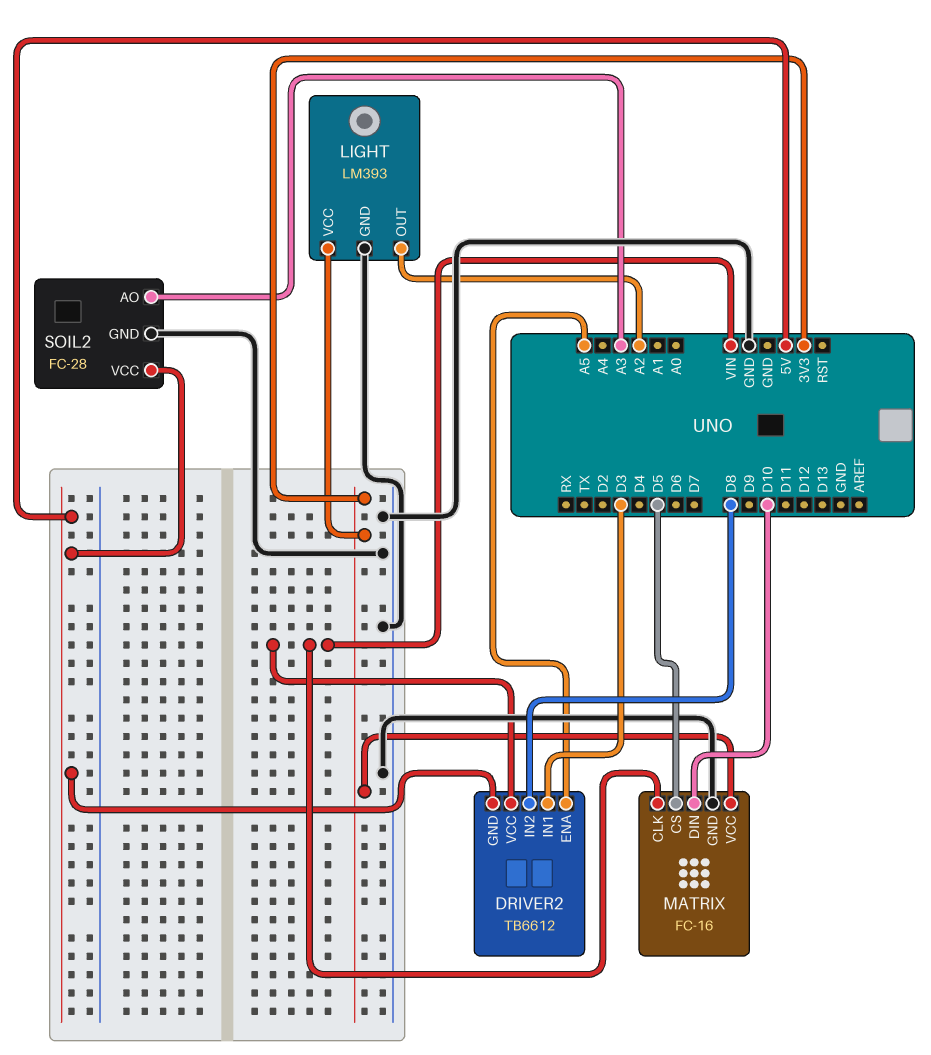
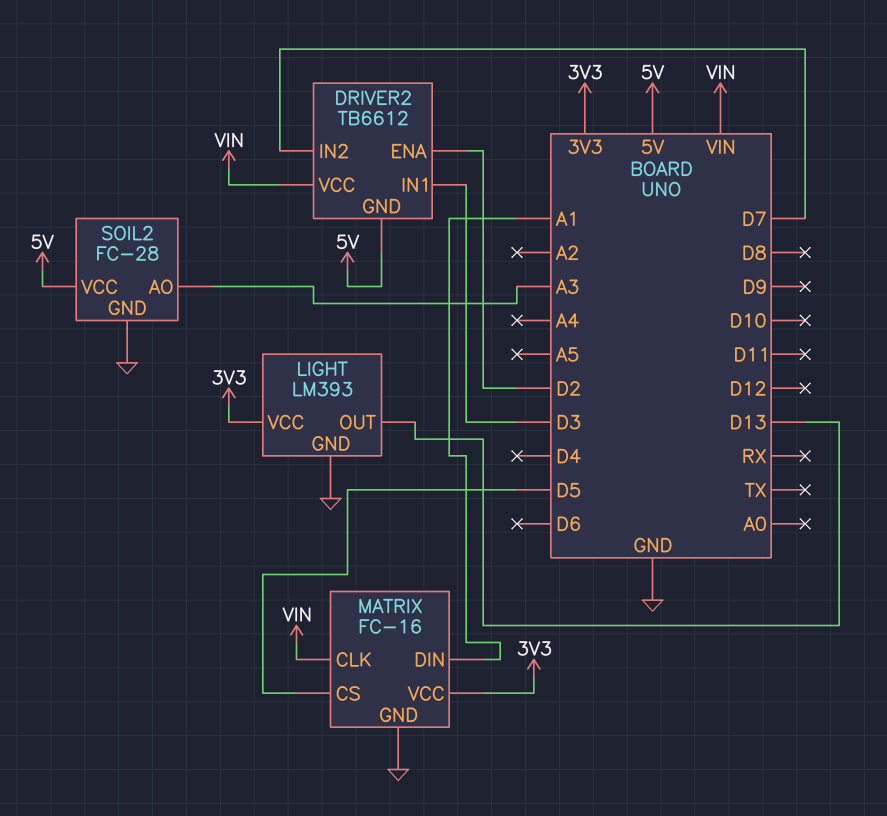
DRIVER2 pin ENA: A5 -> D2
DRIVER2 pin IN2: D8 -> D7
LIGHT pin OUT: A2 -> D13
MATRIX pin DIN: D10 -> A1

